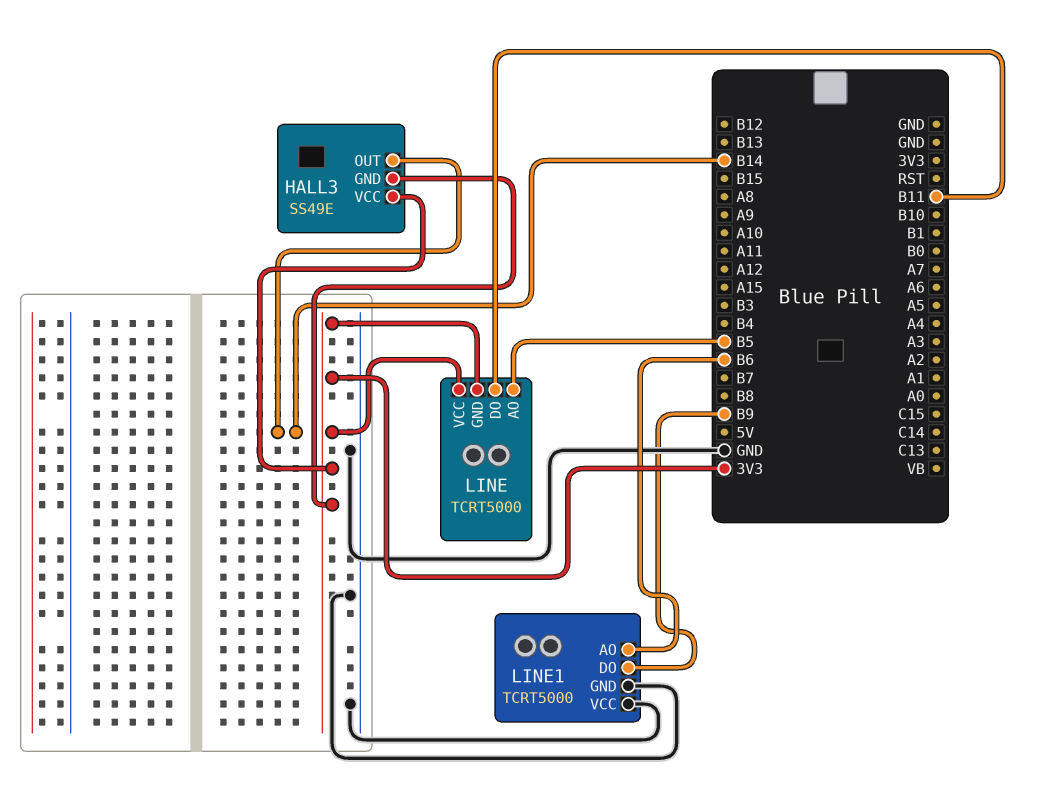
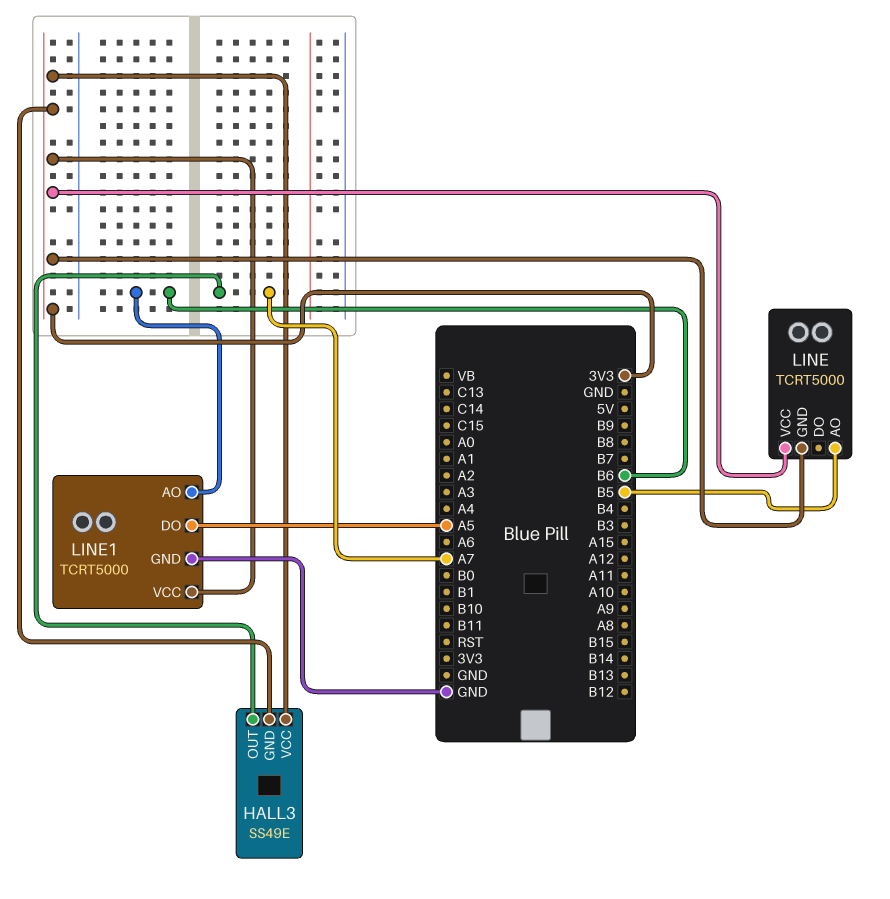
HALL3 pin OUT: B14 -> A7
LINE pin DO: B11 -> none
LINE1 pin DO: B9 -> A5
LINE1 pin VCC: GND -> 3V3

